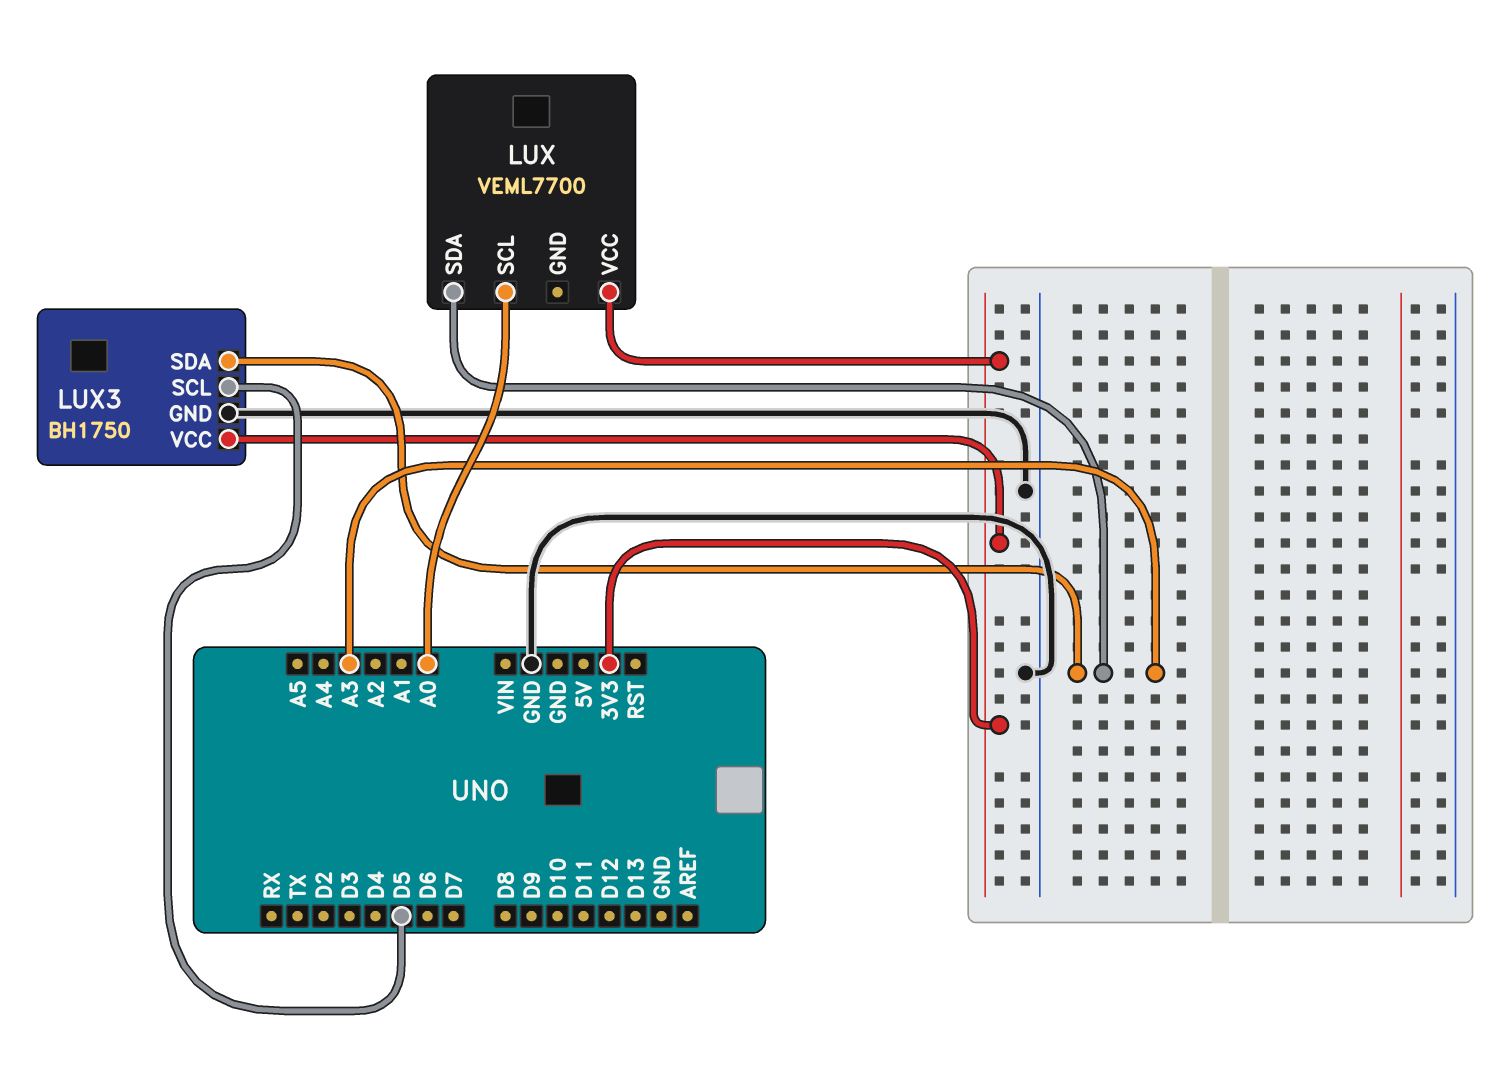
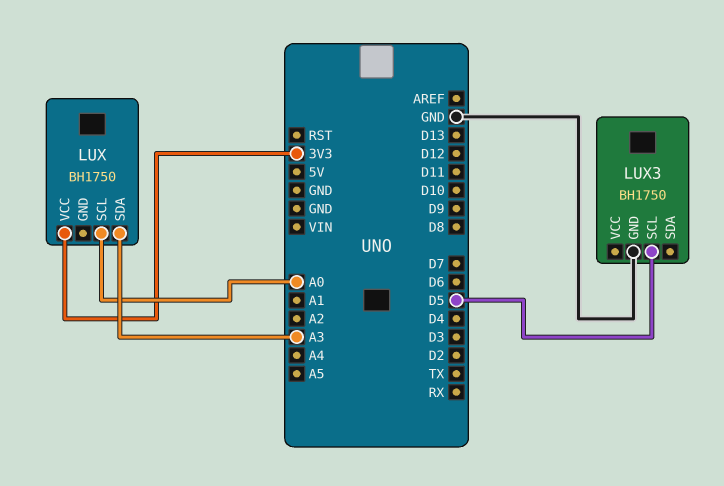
LUX: VEML7700 -> BH1750
LUX3 pin SDA: A3 -> none
LUX3 pin VCC: 3V3 -> none

